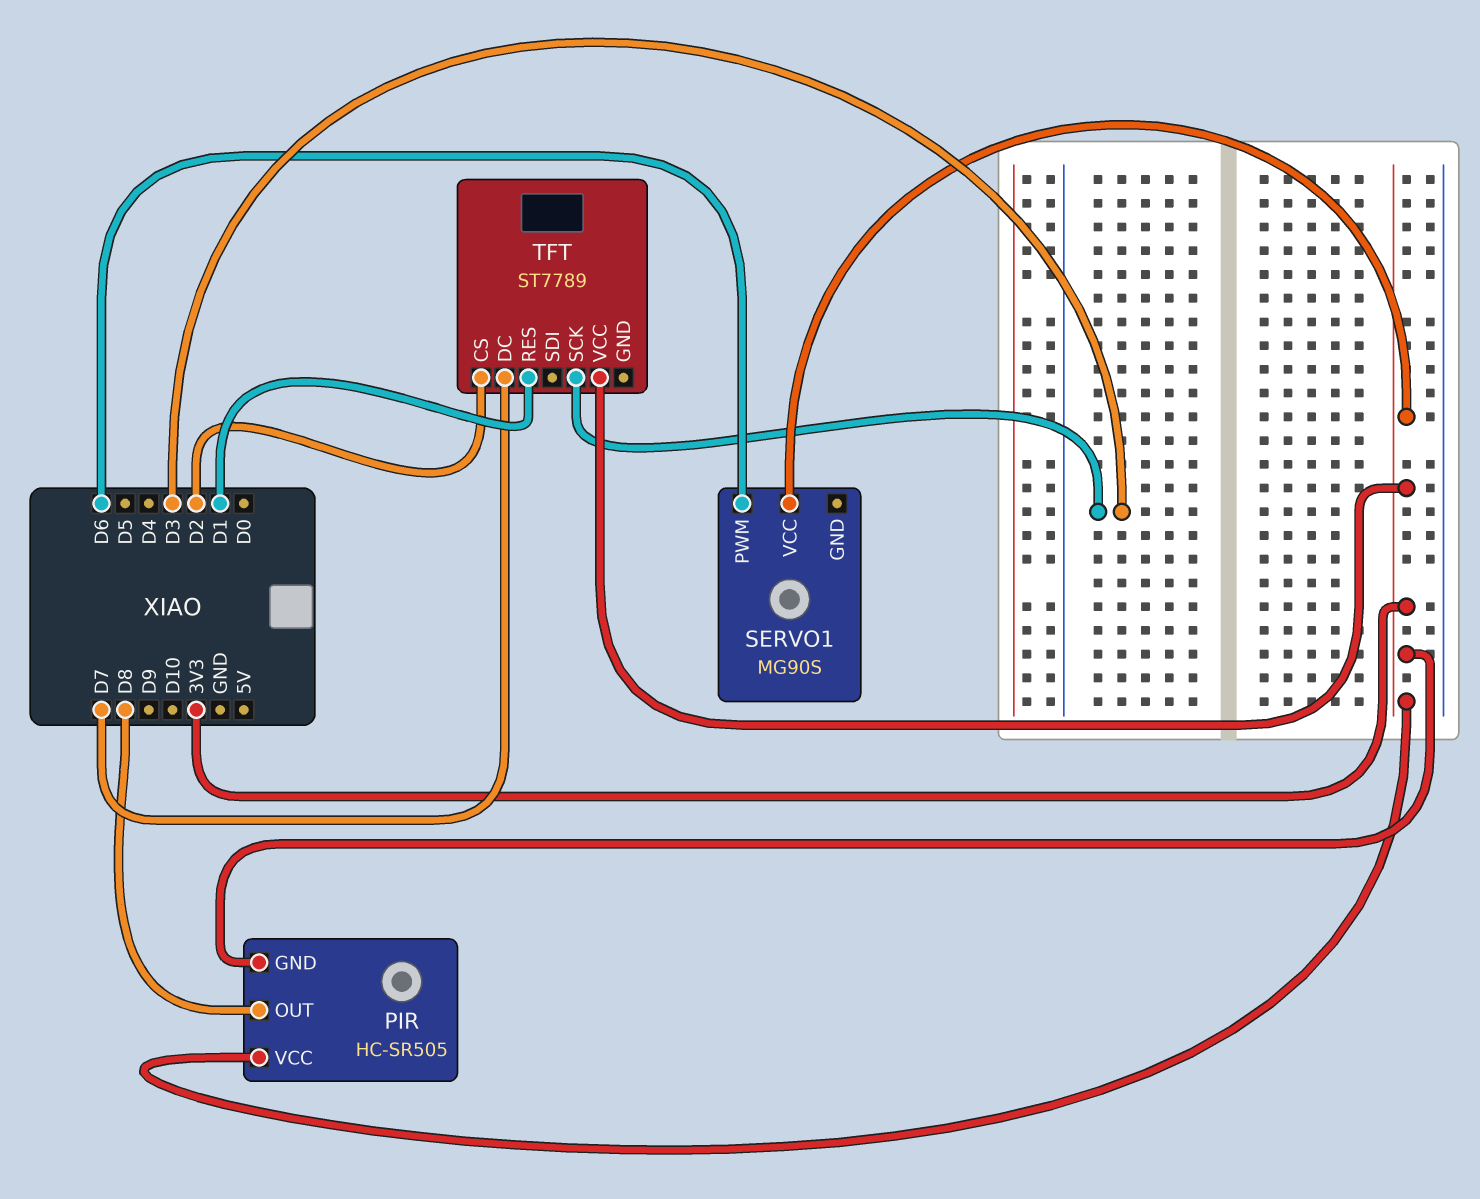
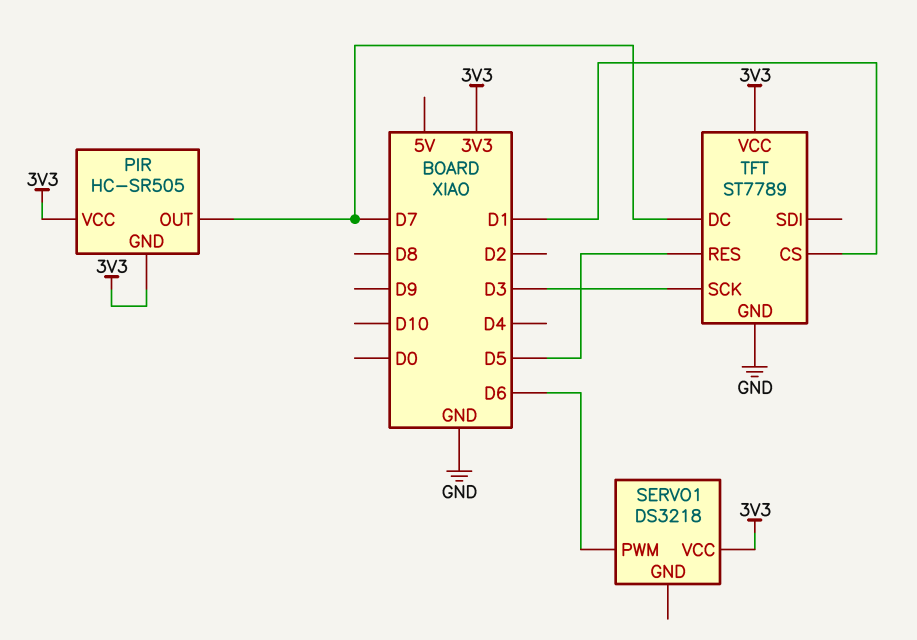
PIR pin OUT: D8 -> D7
SERVO1: MG90S -> DS3218
TFT pin CS: D2 -> D1
TFT pin GND: none -> GND
TFT pin RES: D1 -> D5

